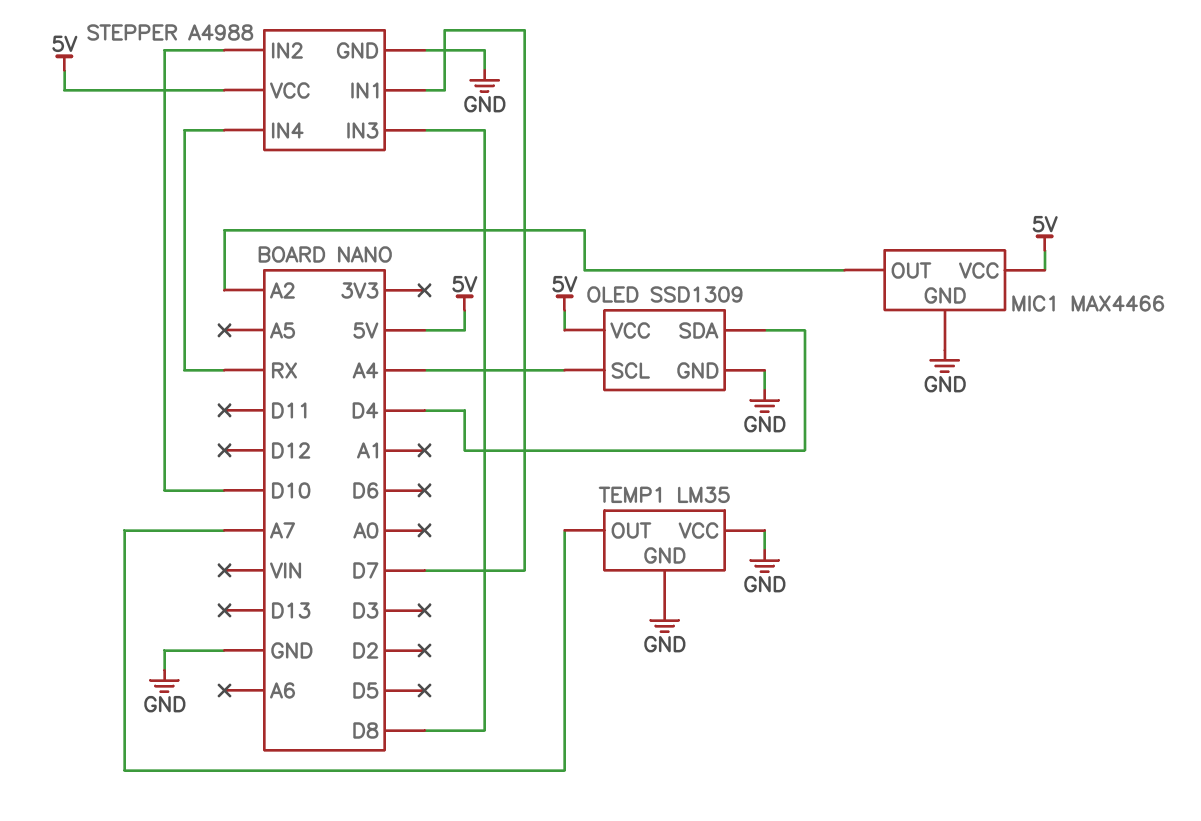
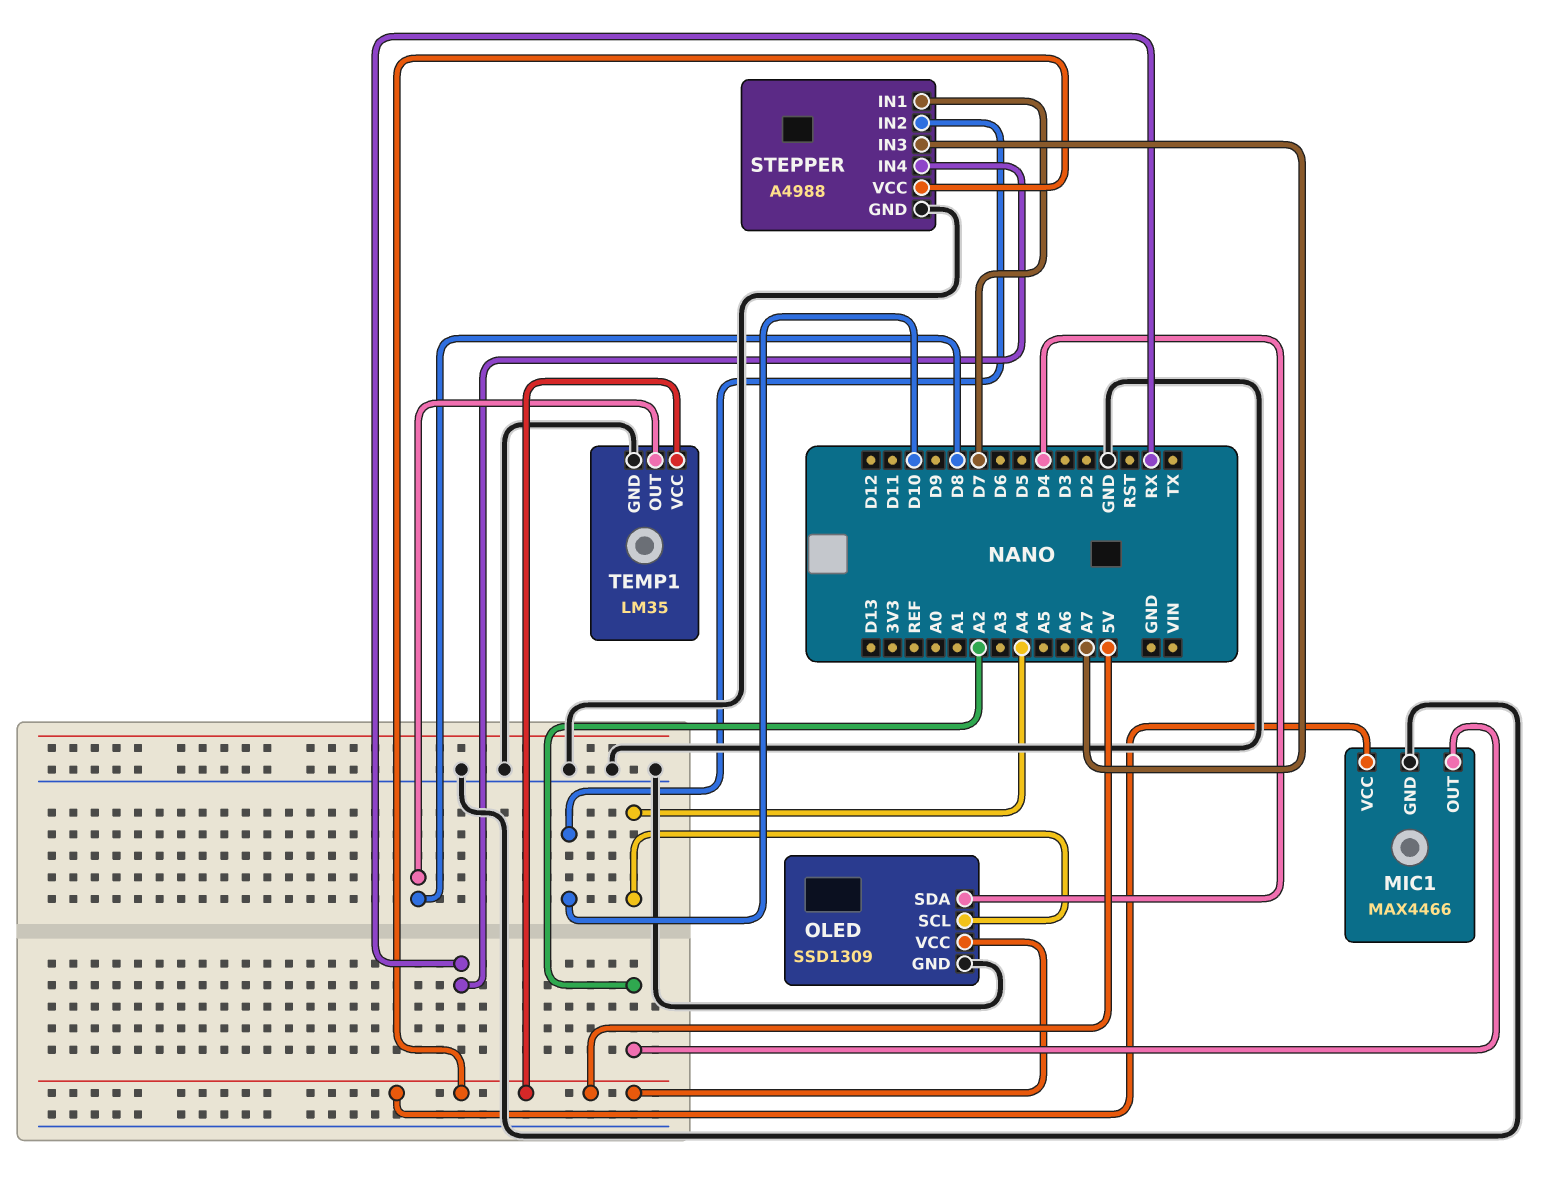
STEPPER pin IN3: D8 -> A7
TEMP1 pin OUT: A7 -> D8
TEMP1 pin VCC: GND -> 5V

